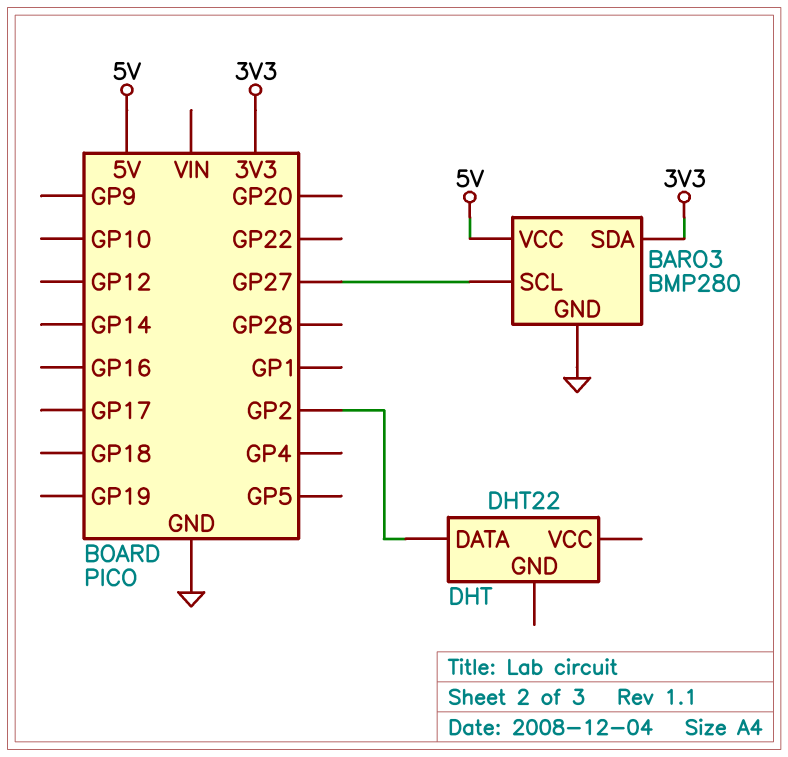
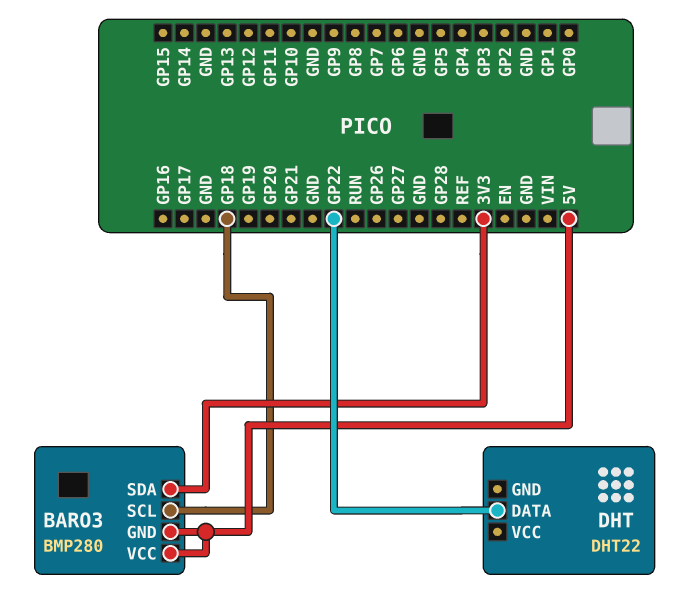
BARO3 pin GND: GND -> 5V
BARO3 pin SCL: GP27 -> GP18
DHT pin DATA: GP2 -> GP22

